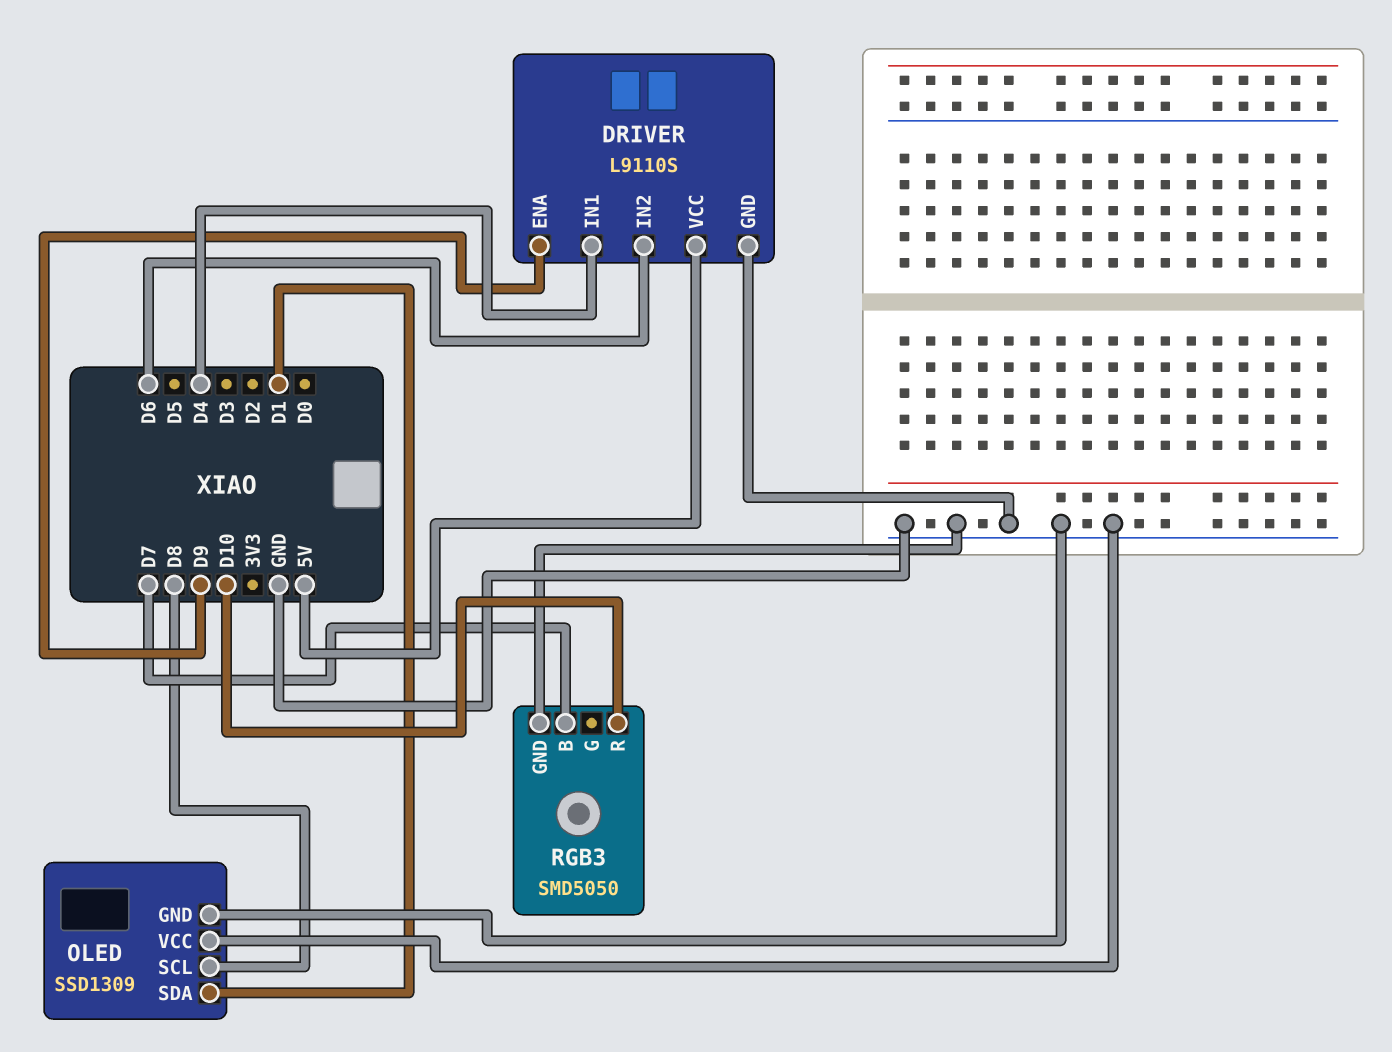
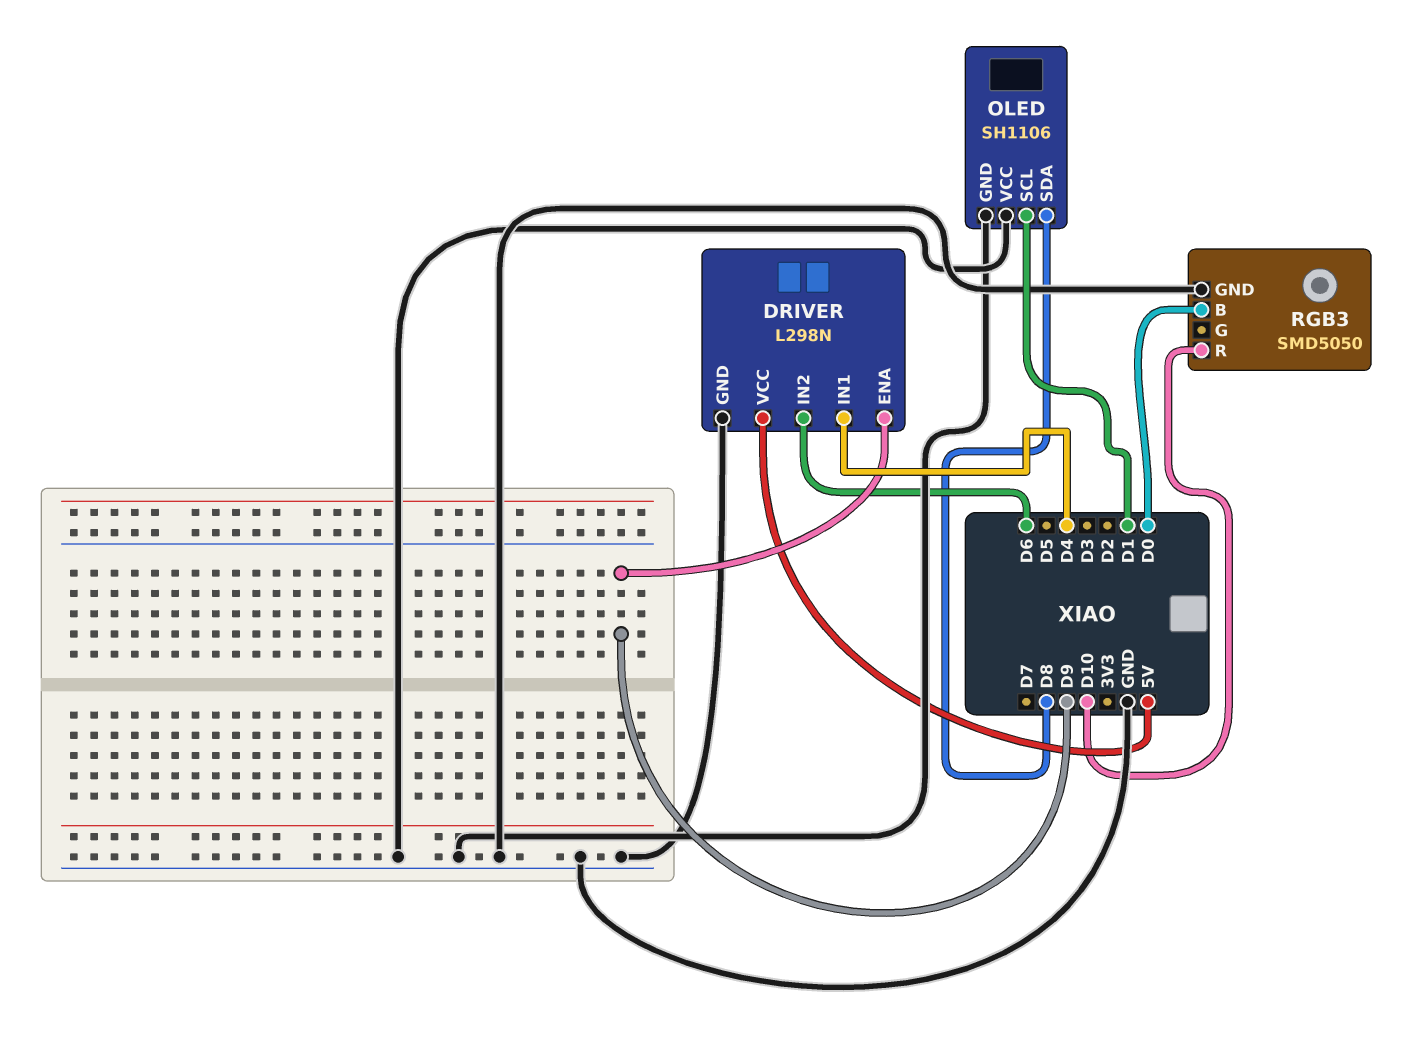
DRIVER: L9110S -> L298N
OLED: SSD1309 -> SH1106
OLED pin SCL: D8 -> D1
OLED pin SDA: D1 -> D8
RGB3 pin B: D7 -> D0

